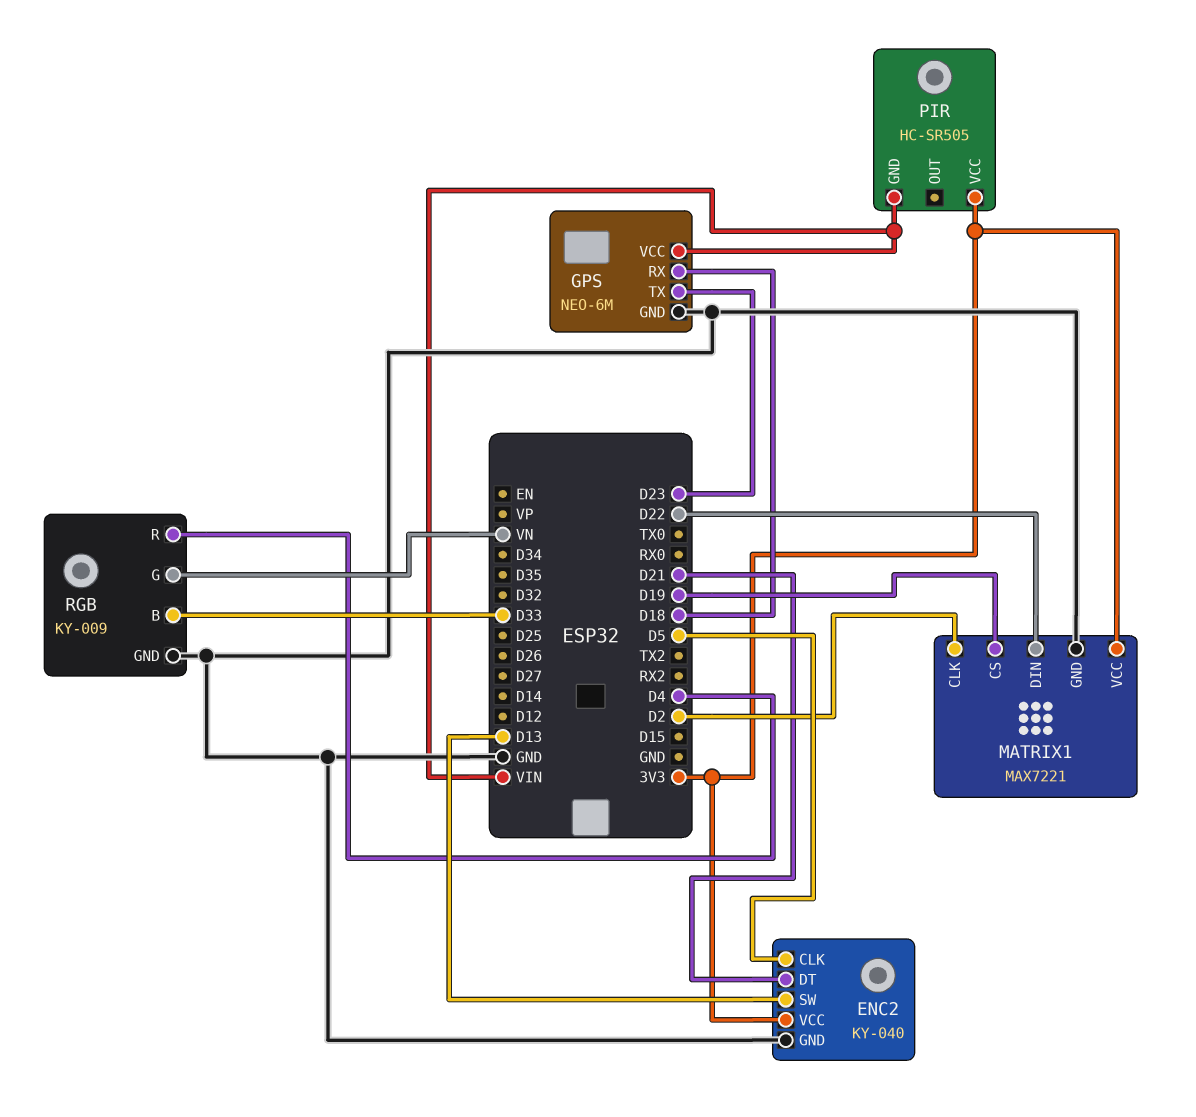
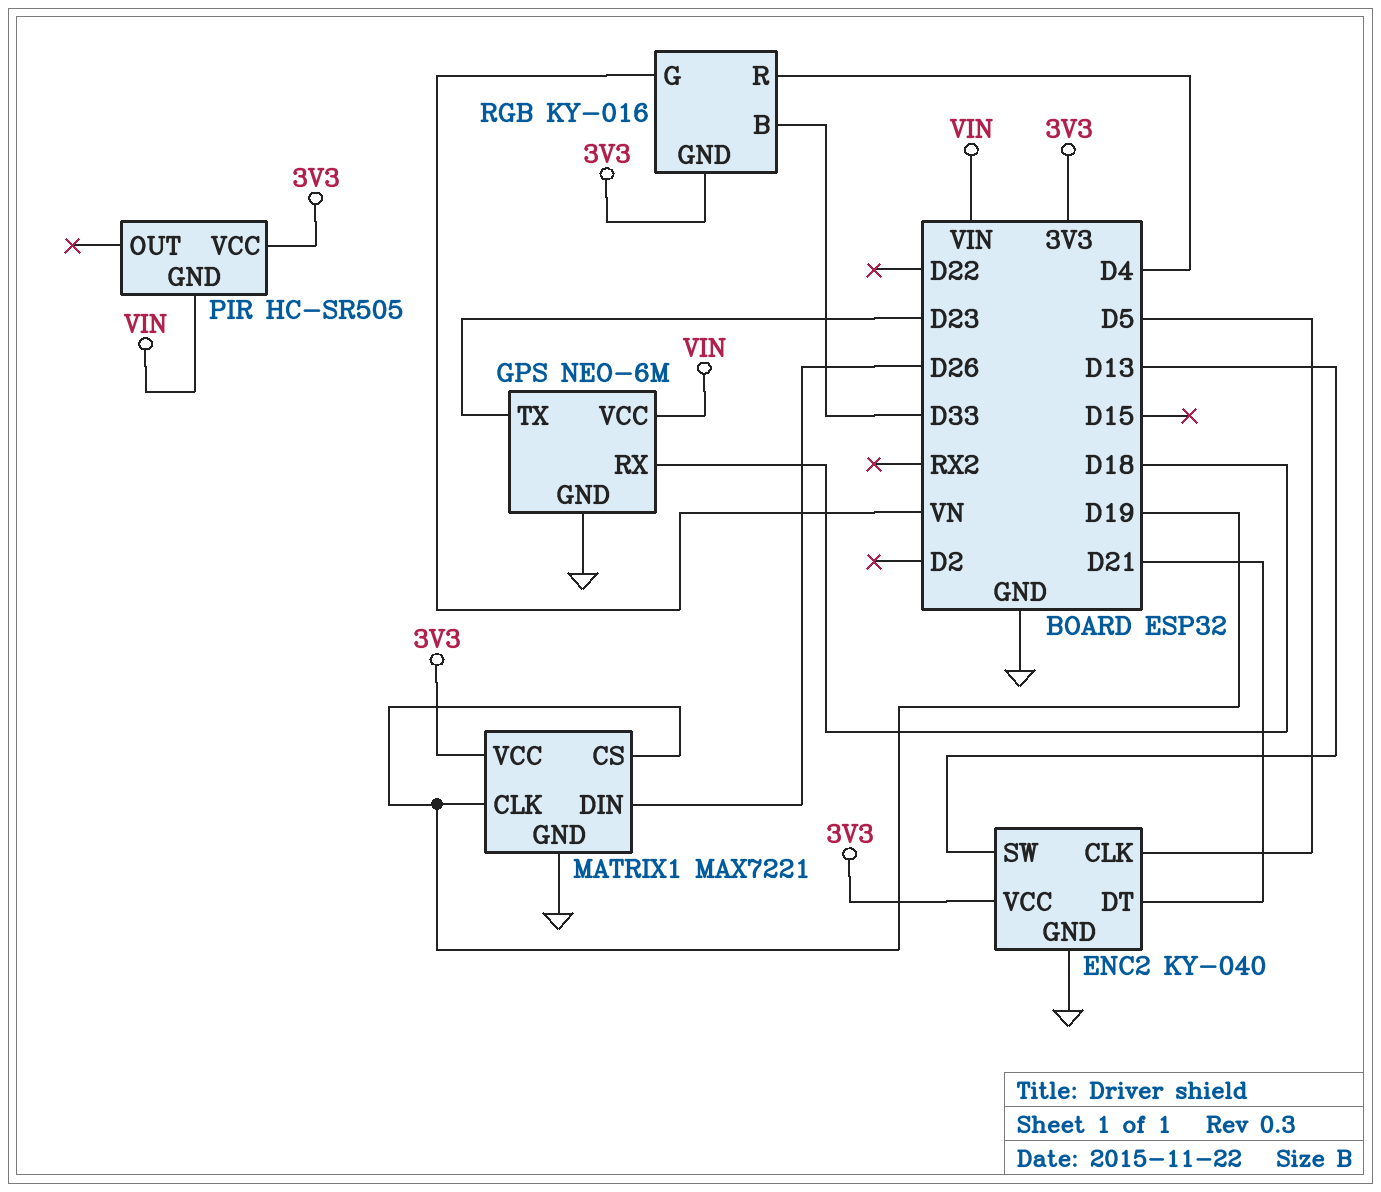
MATRIX1 pin CLK: D2 -> D19
MATRIX1 pin DIN: D22 -> D26
RGB: KY-009 -> KY-016
RGB pin GND: GND -> 3V3

